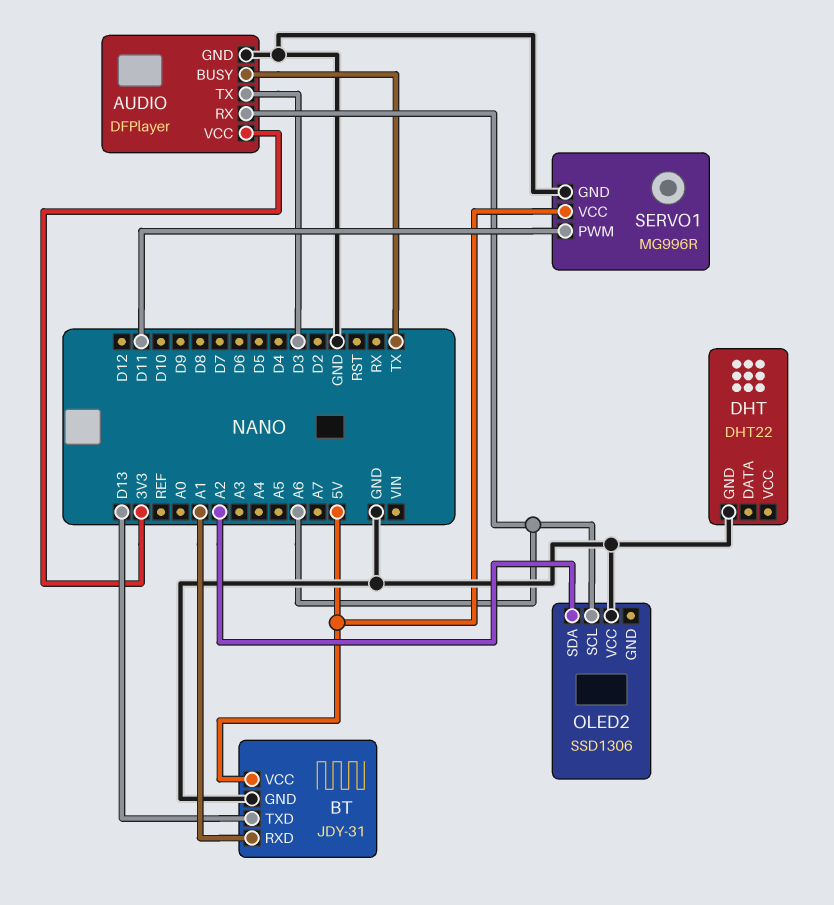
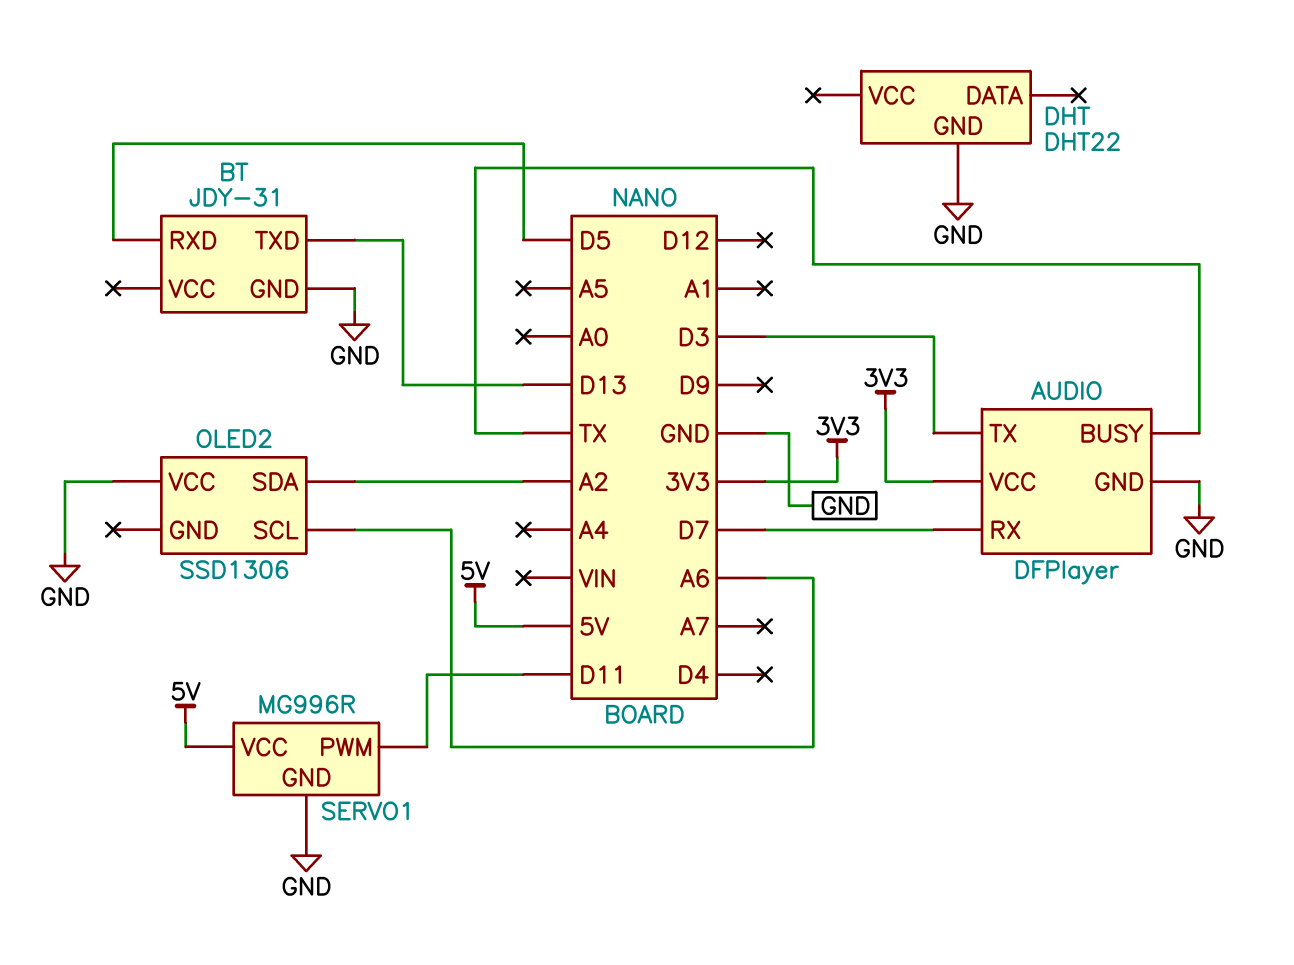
AUDIO pin RX: A6 -> D7
BT pin RXD: A1 -> D5
BT pin VCC: 5V -> none

